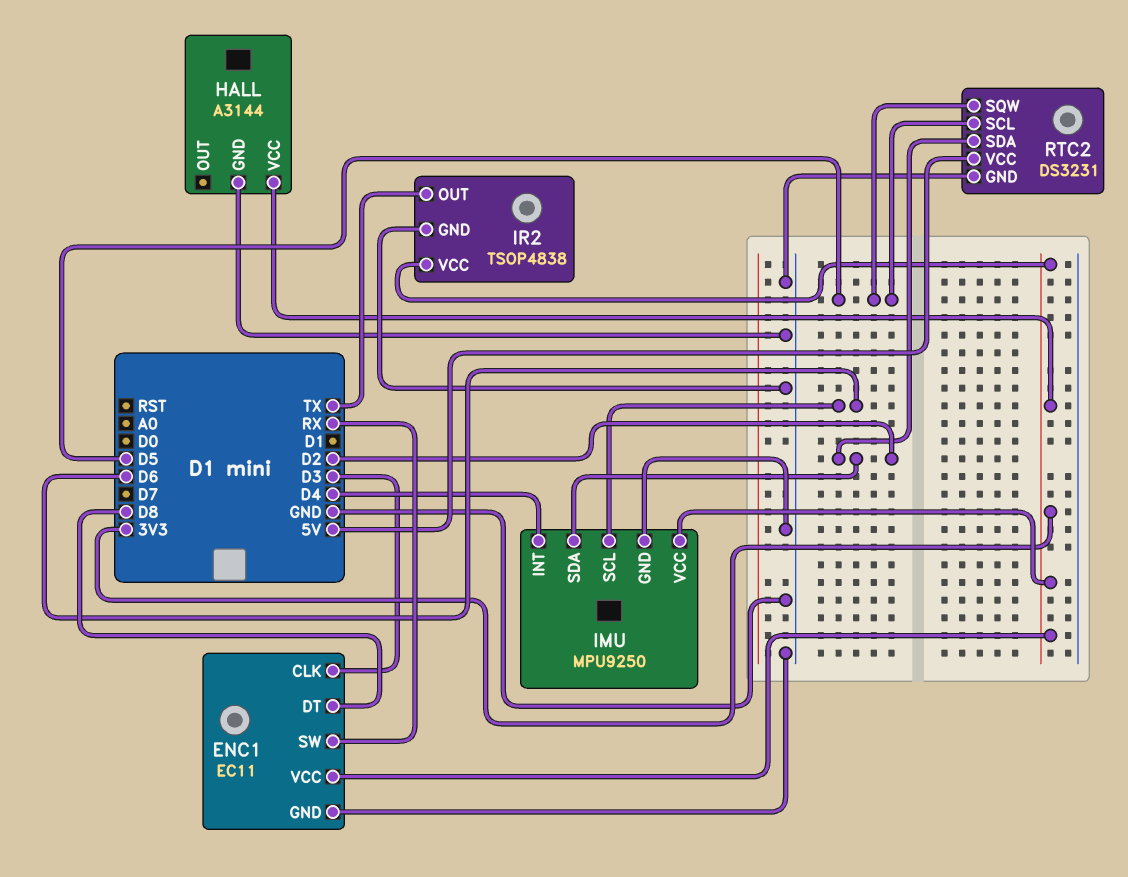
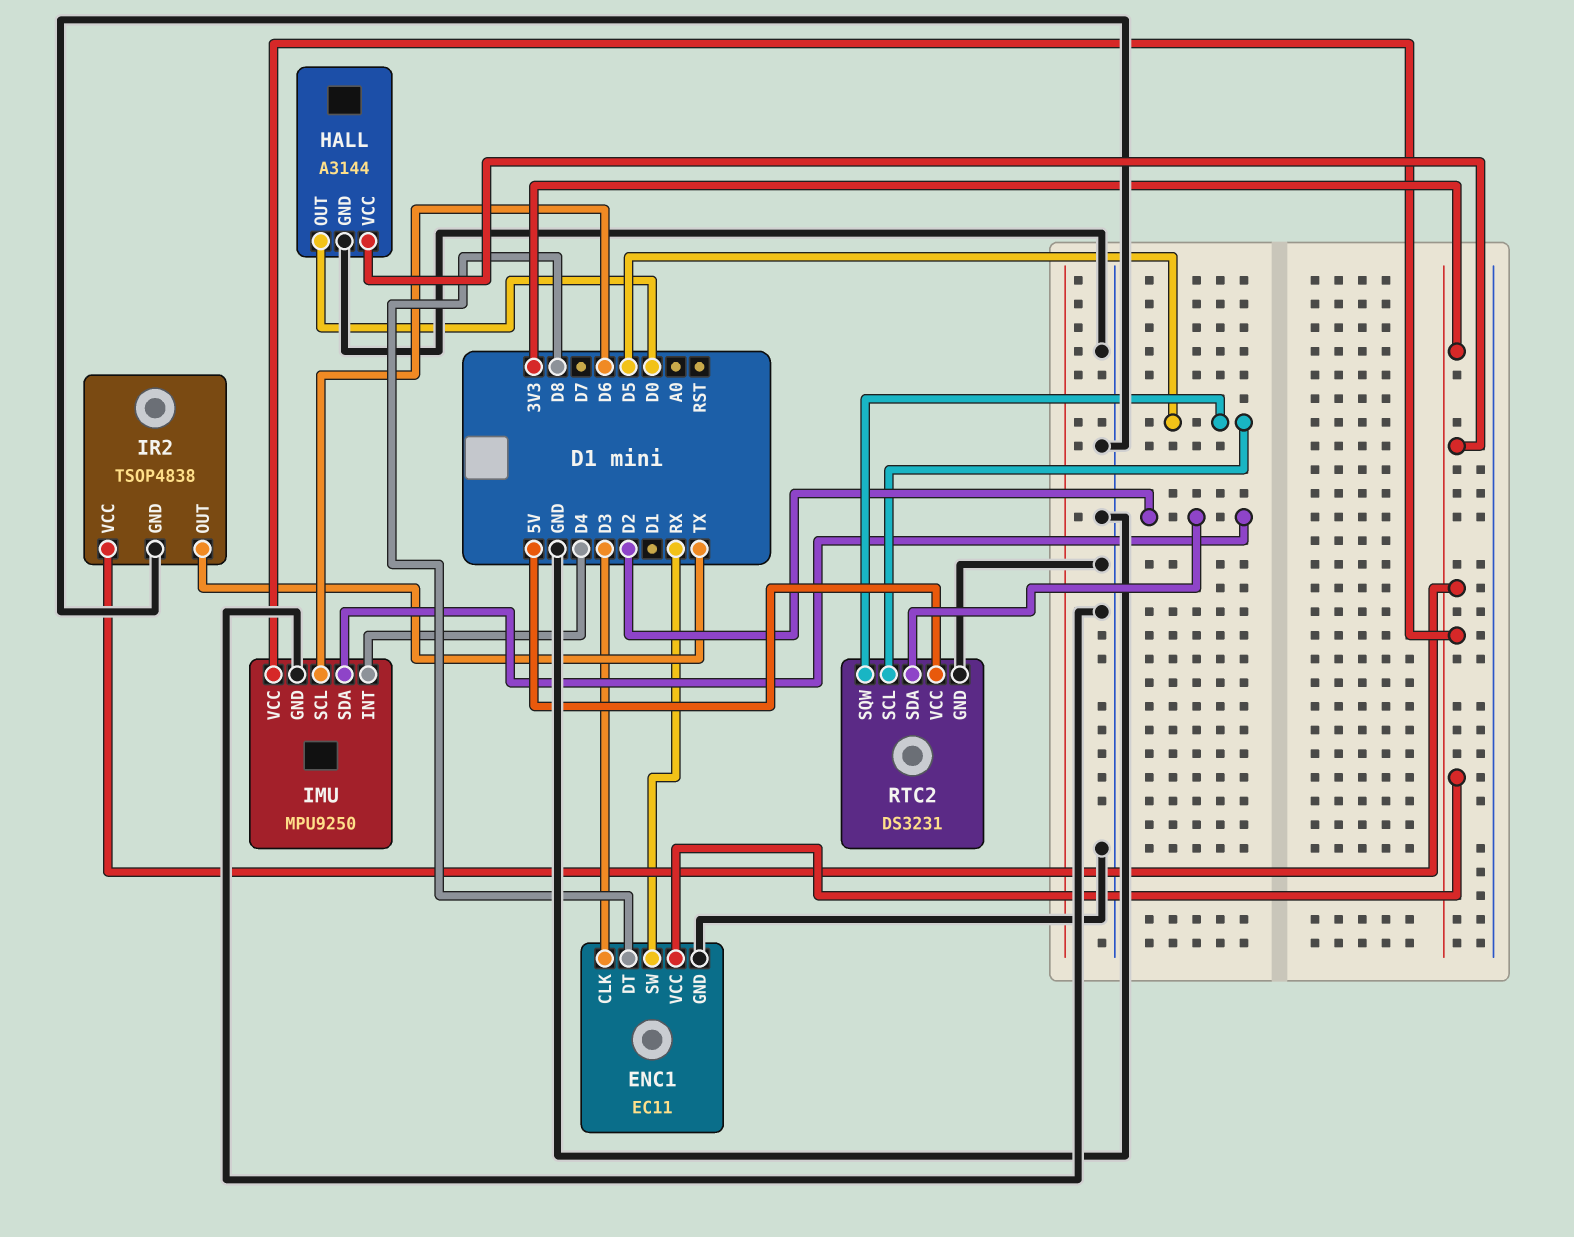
HALL pin OUT: none -> D0

